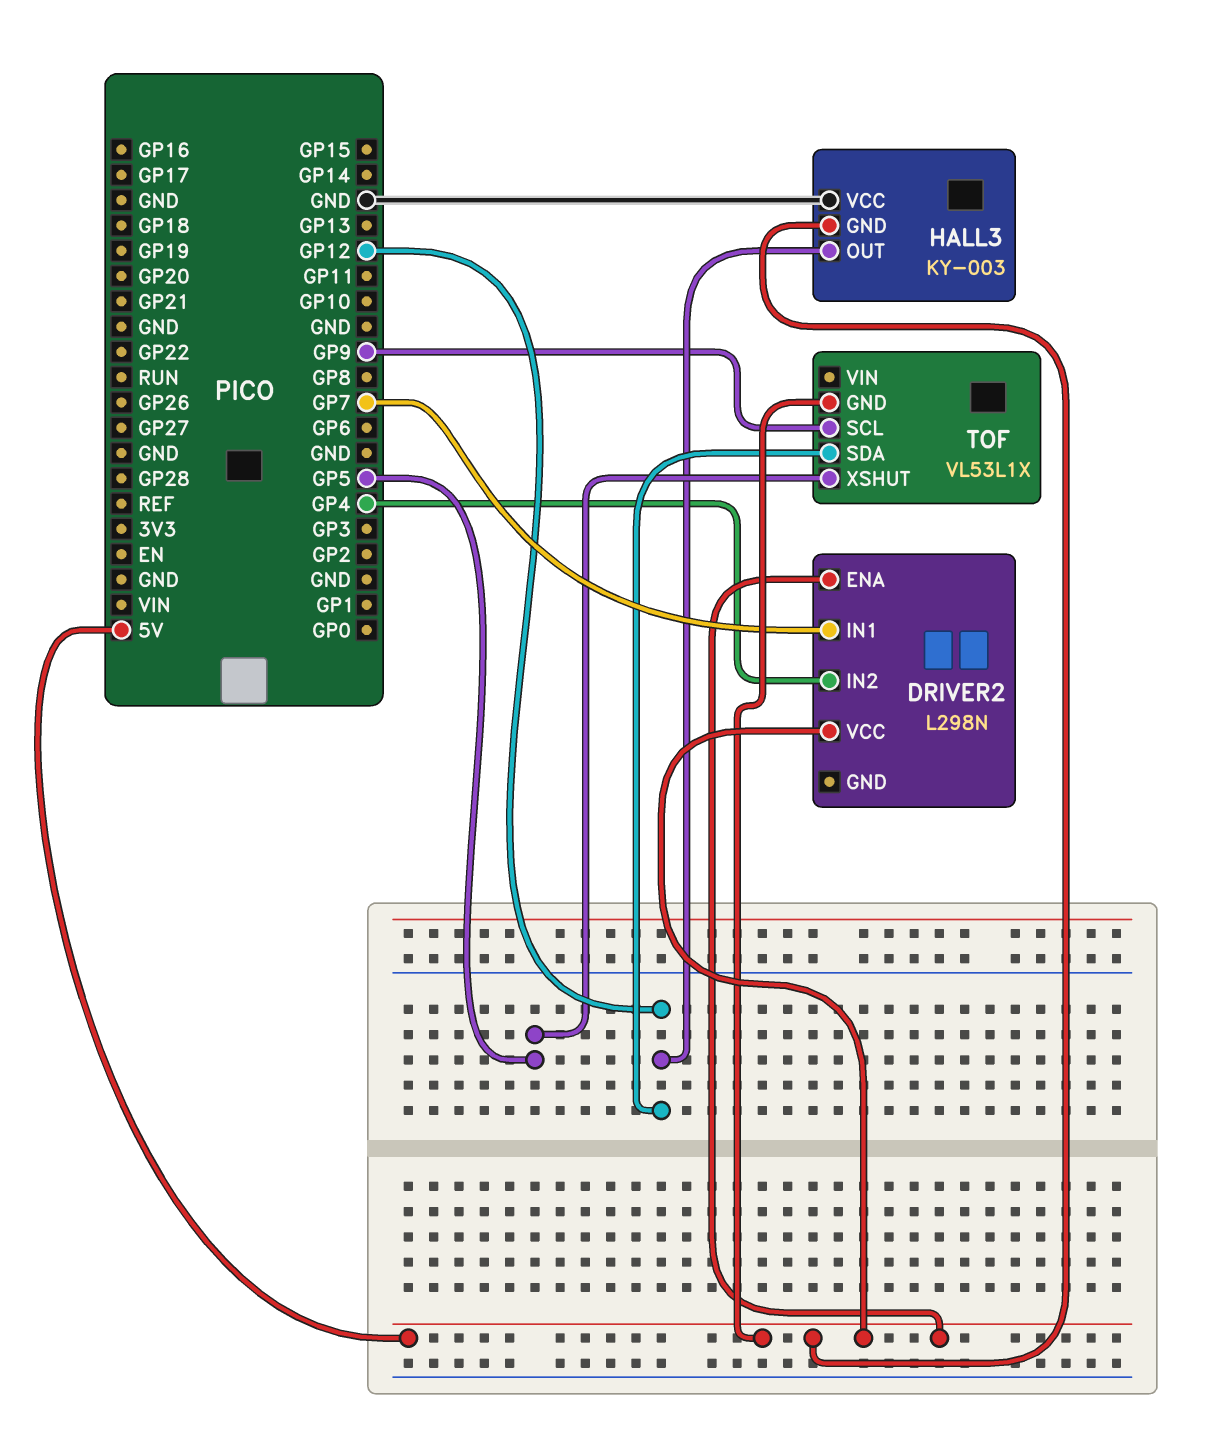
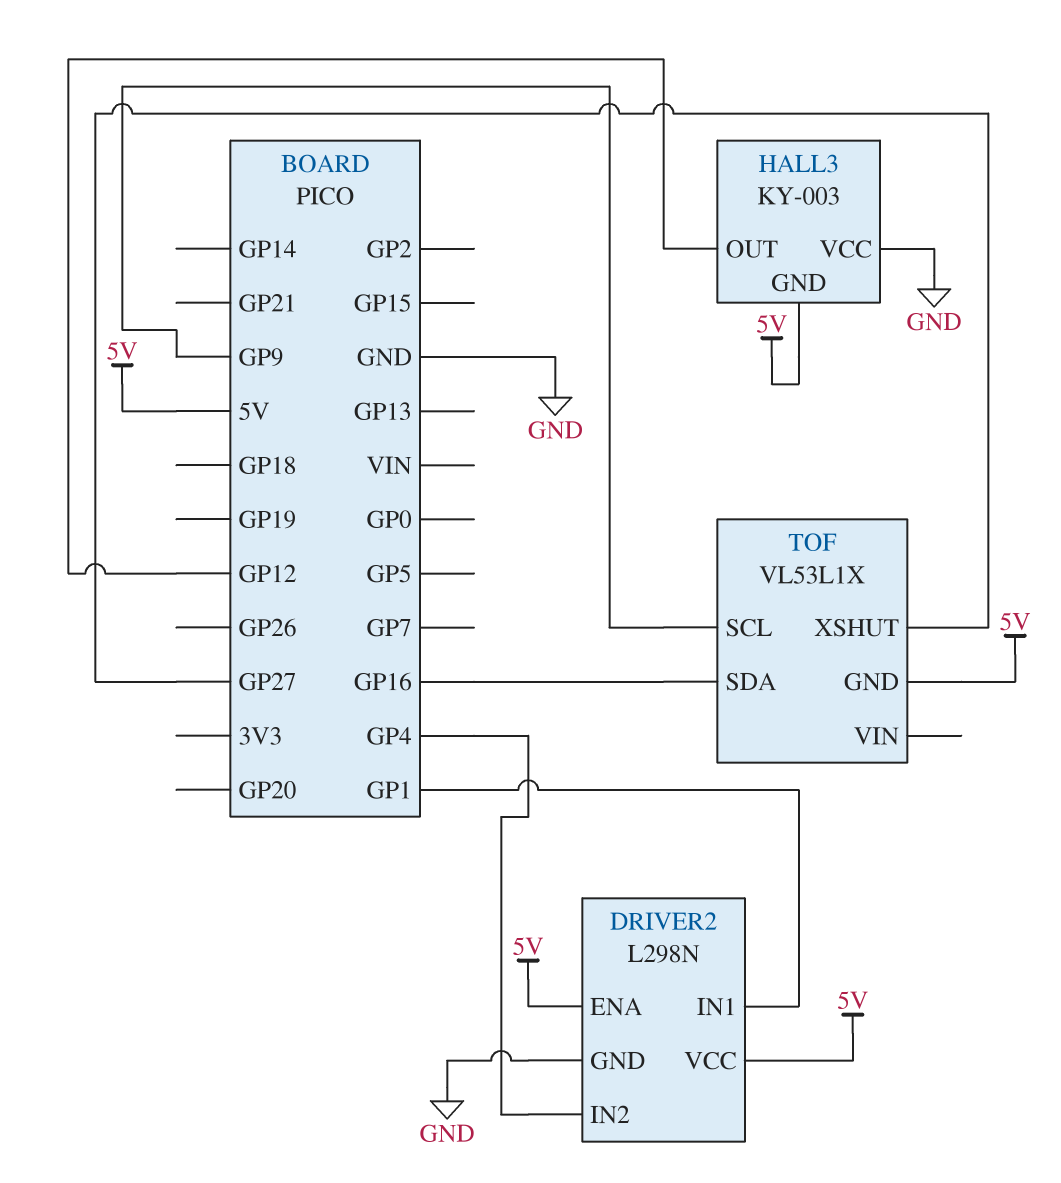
DRIVER2 pin GND: none -> GND
DRIVER2 pin IN1: GP7 -> GP1
TOF pin SDA: GP12 -> GP16
TOF pin XSHUT: GP5 -> GP27

